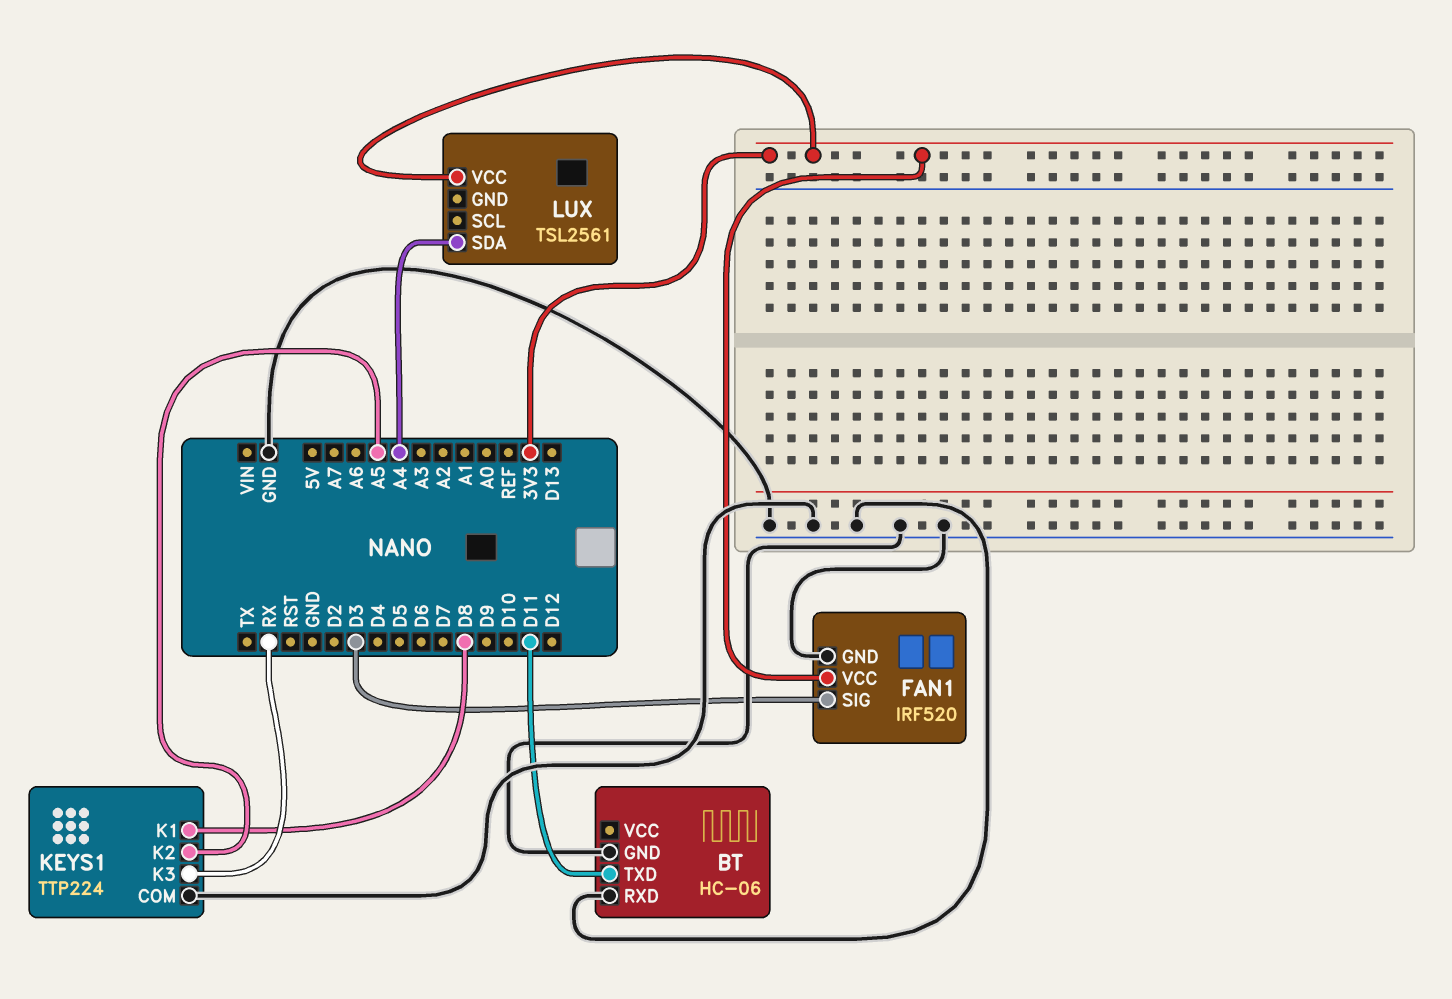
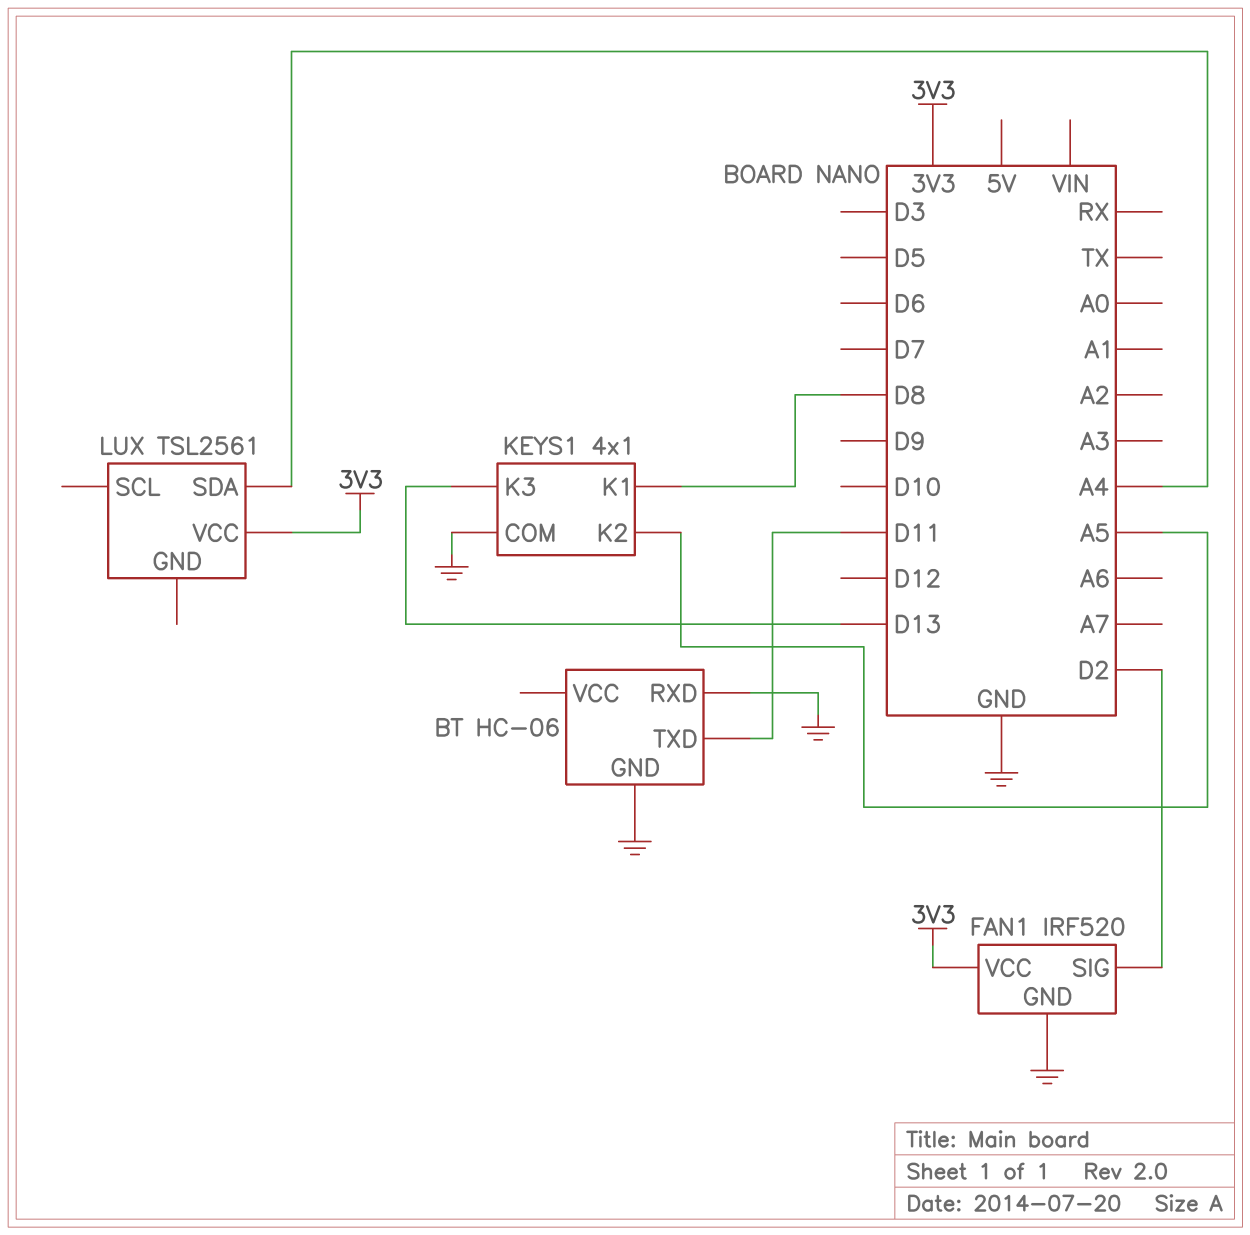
FAN1 pin SIG: D3 -> D2
KEYS1: TTP224 -> 4x1
KEYS1 pin K3: RX -> D13

